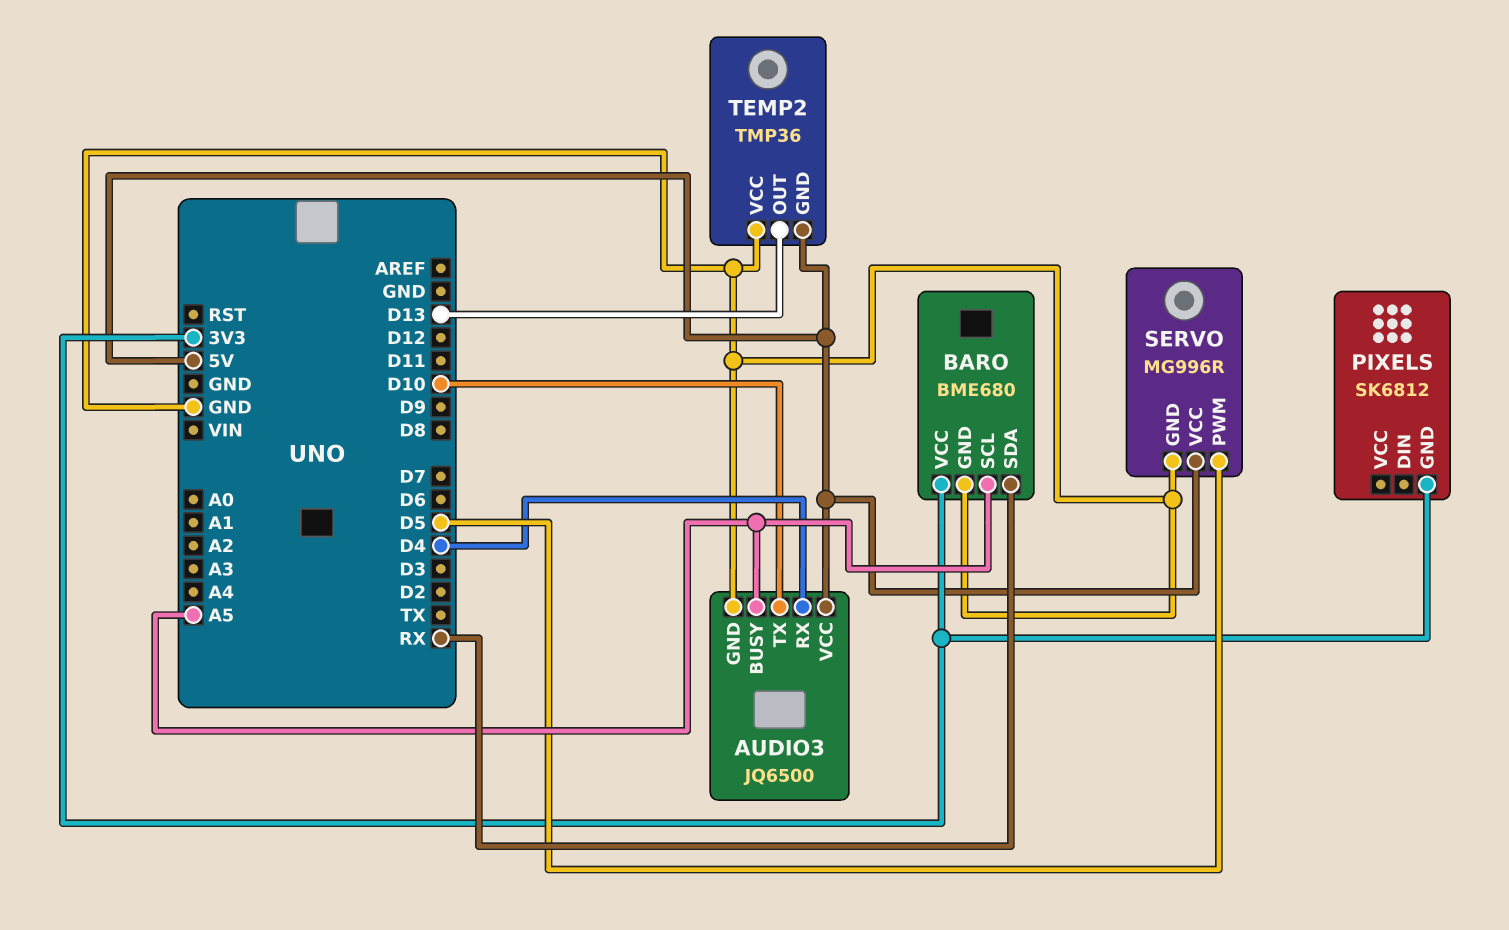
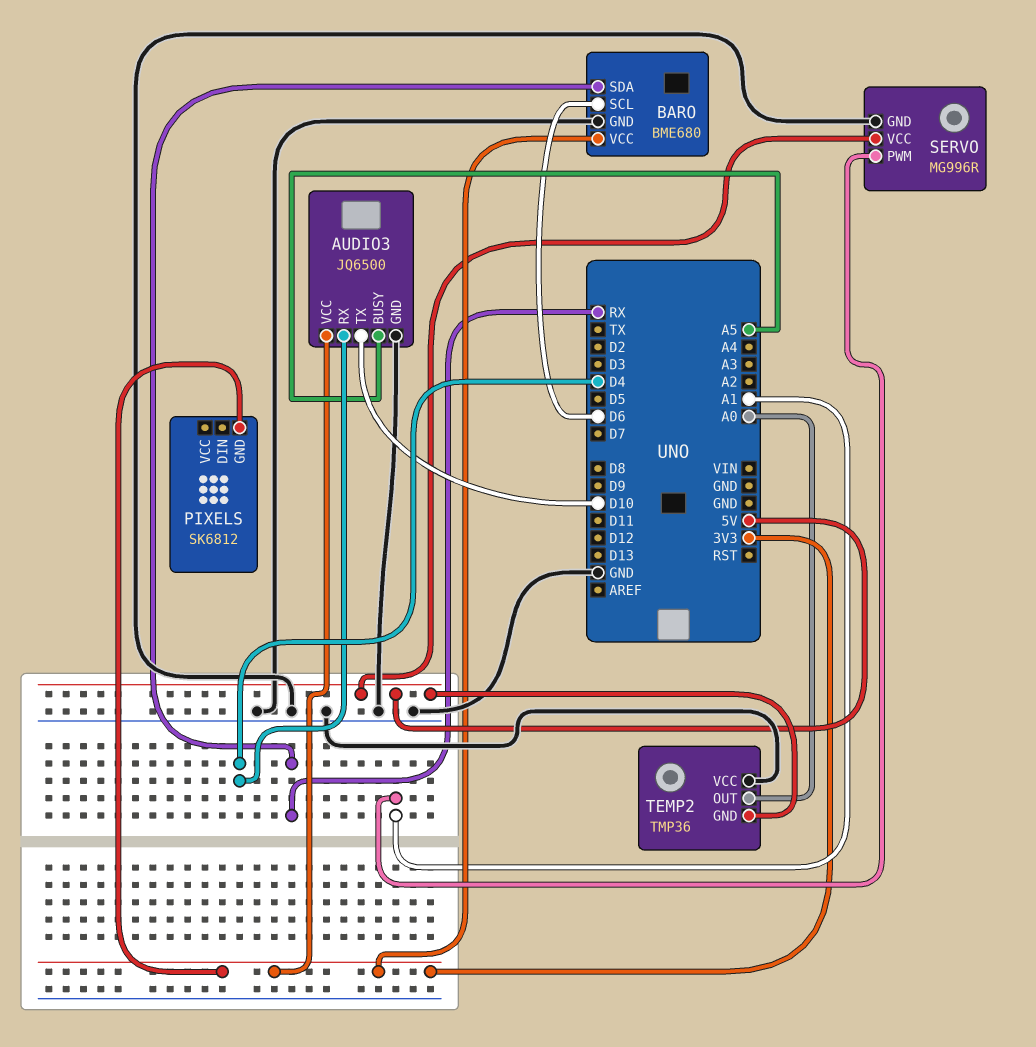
AUDIO3 pin VCC: 5V -> 3V3
BARO pin SCL: A5 -> D6
SERVO pin PWM: D5 -> A1
TEMP2 pin OUT: D13 -> A0

